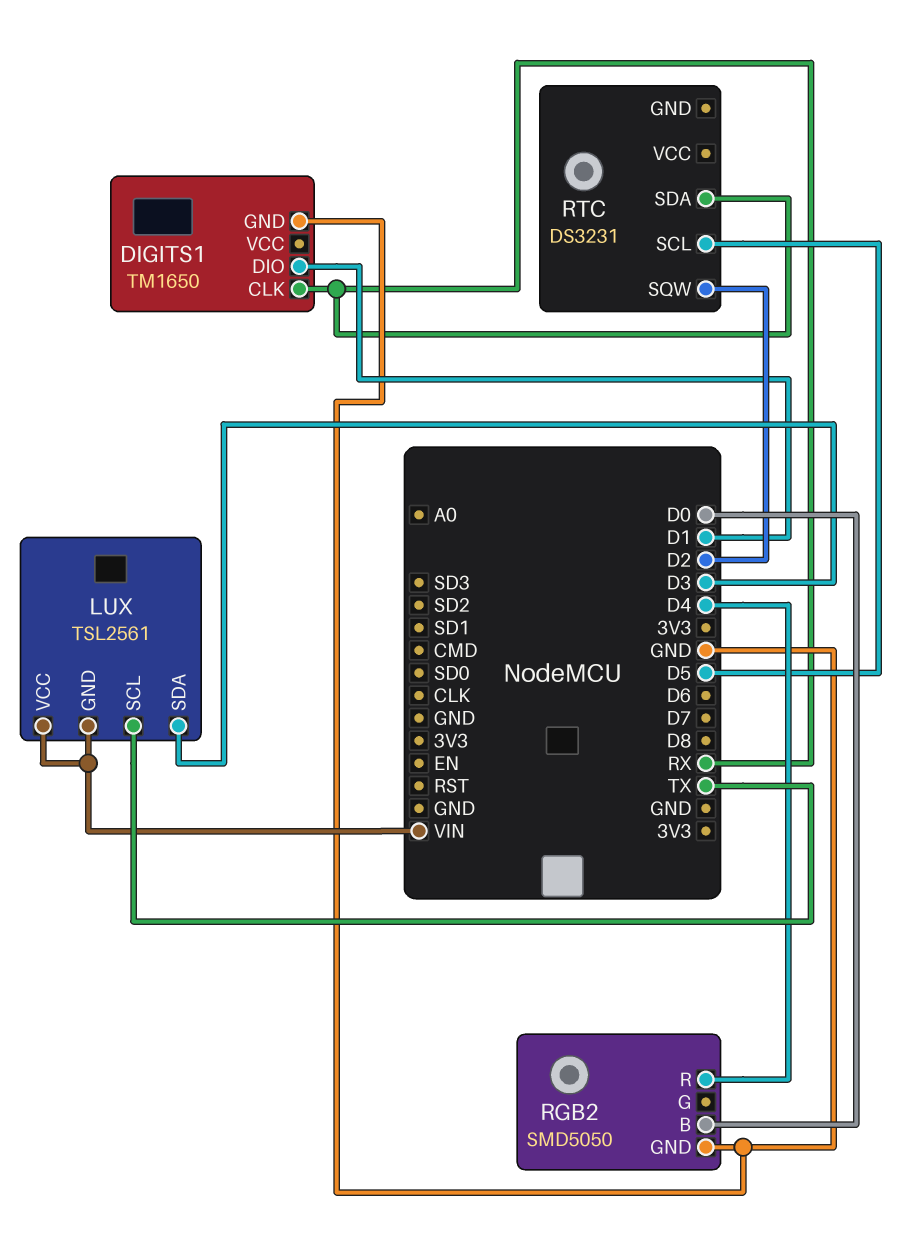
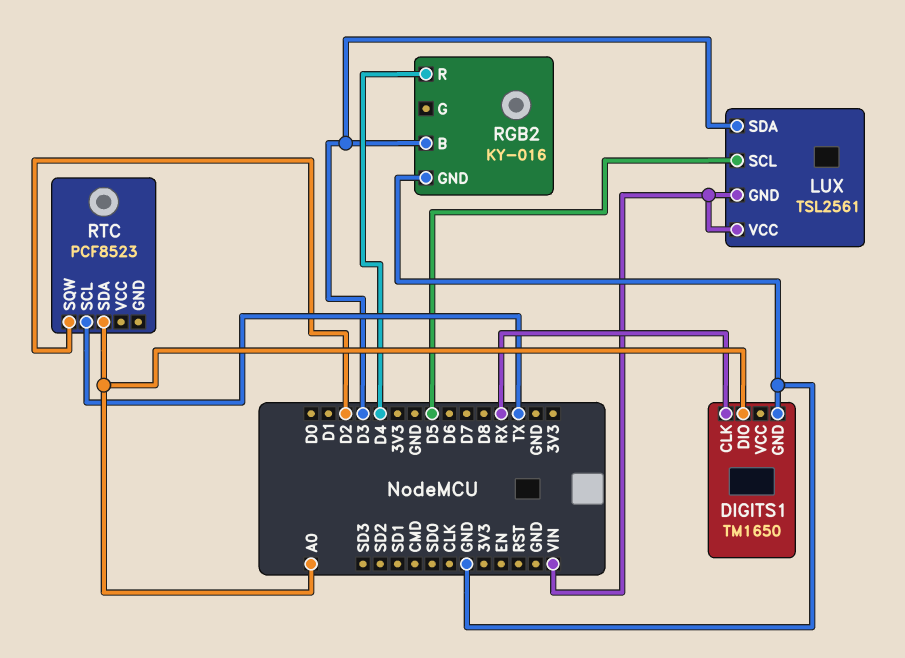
DIGITS1 pin DIO: D1 -> A0
LUX pin SCL: TX -> D5
RGB2: SMD5050 -> KY-016
RGB2 pin B: D0 -> D3
RTC: DS3231 -> PCF8523
RTC pin SCL: D5 -> TX
RTC pin SDA: RX -> A0

